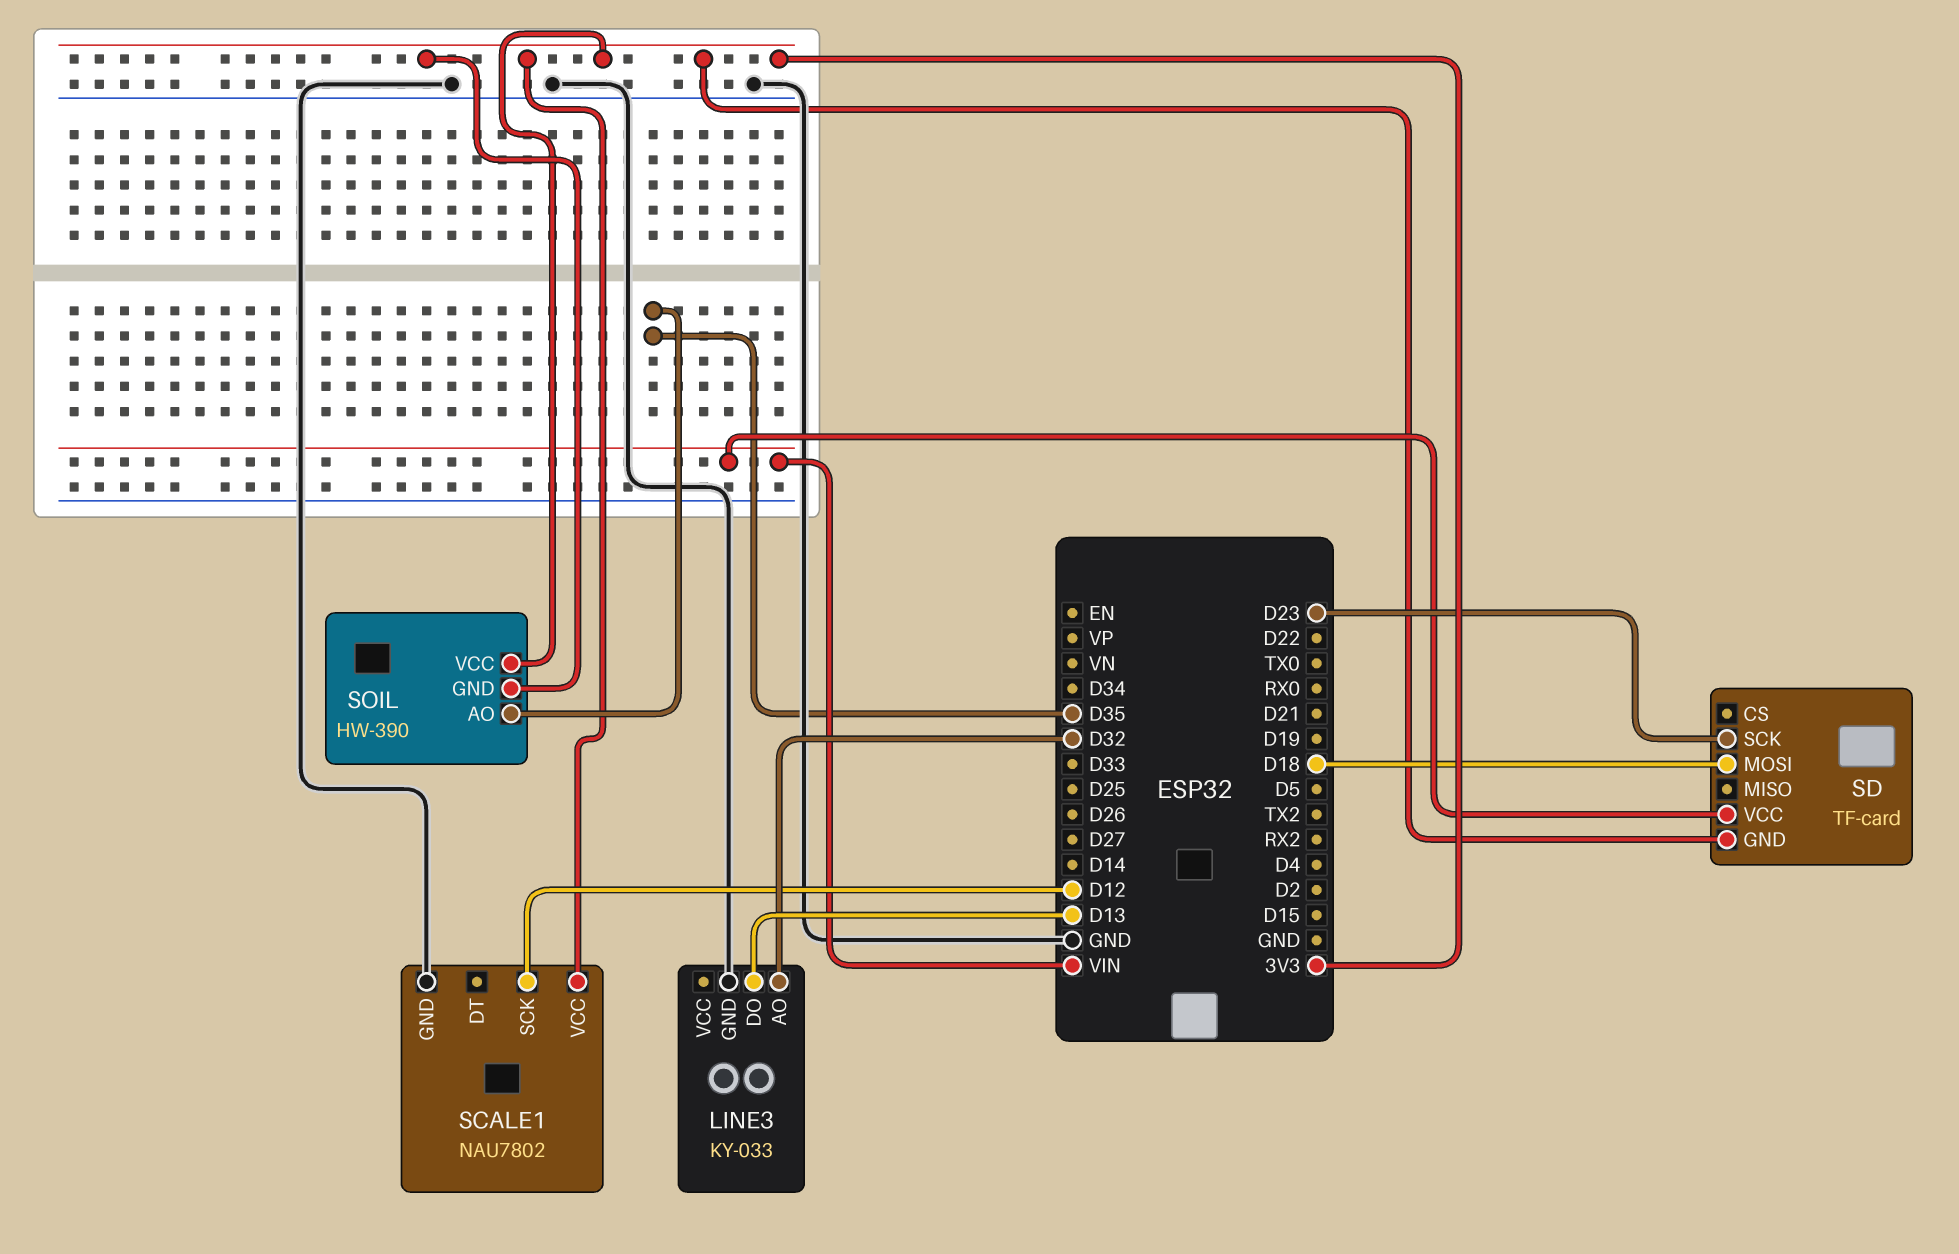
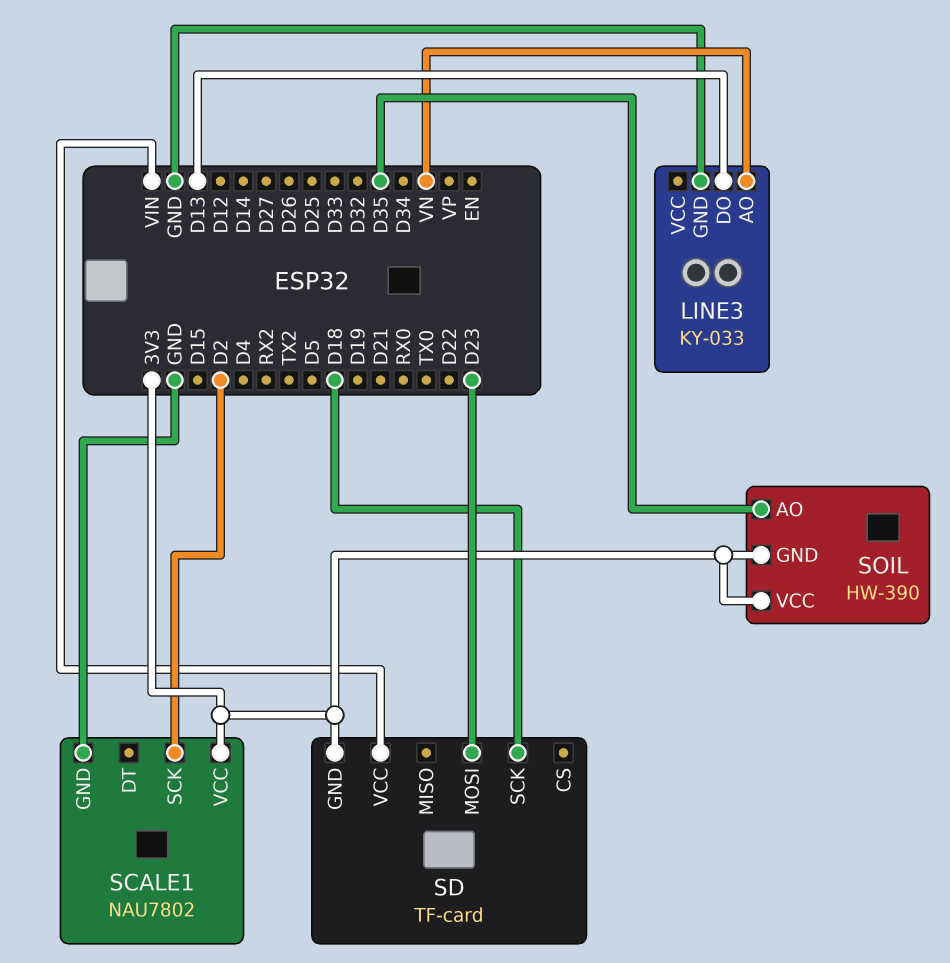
LINE3 pin AO: D32 -> VN
SCALE1 pin SCK: D12 -> D2
SD pin MOSI: D18 -> D23
SD pin SCK: D23 -> D18

